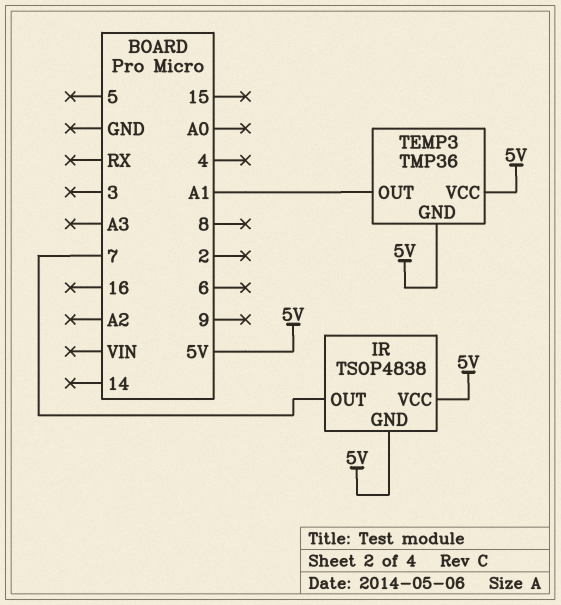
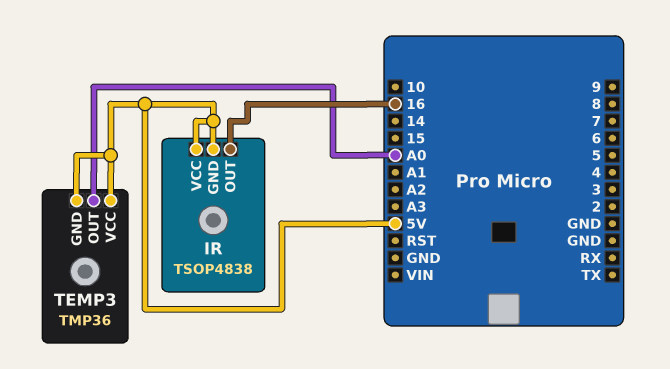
IR pin OUT: 7 -> 16
TEMP3 pin OUT: A1 -> A0

